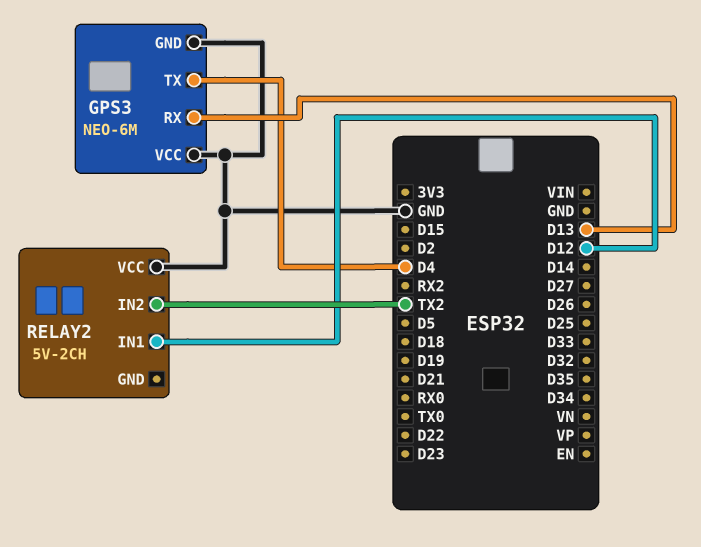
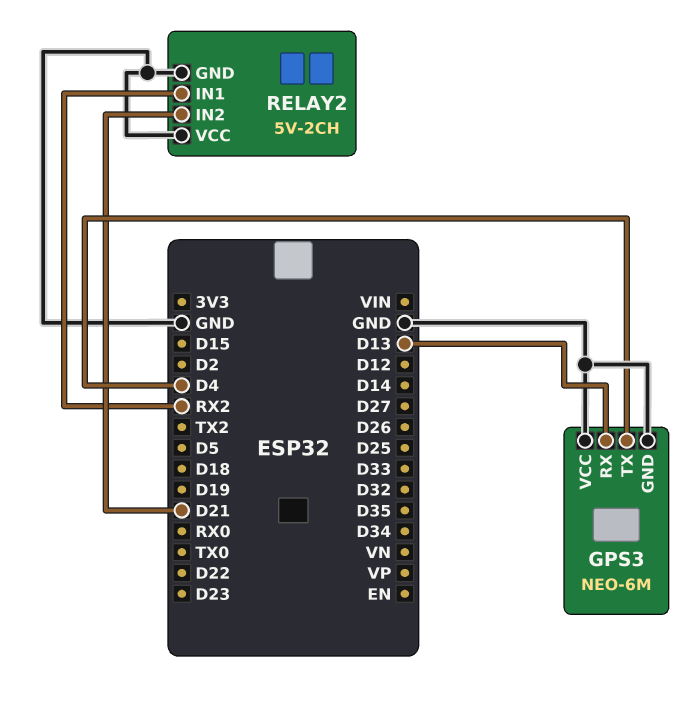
RELAY2 pin GND: none -> GND
RELAY2 pin IN1: D12 -> RX2
RELAY2 pin IN2: TX2 -> D21

